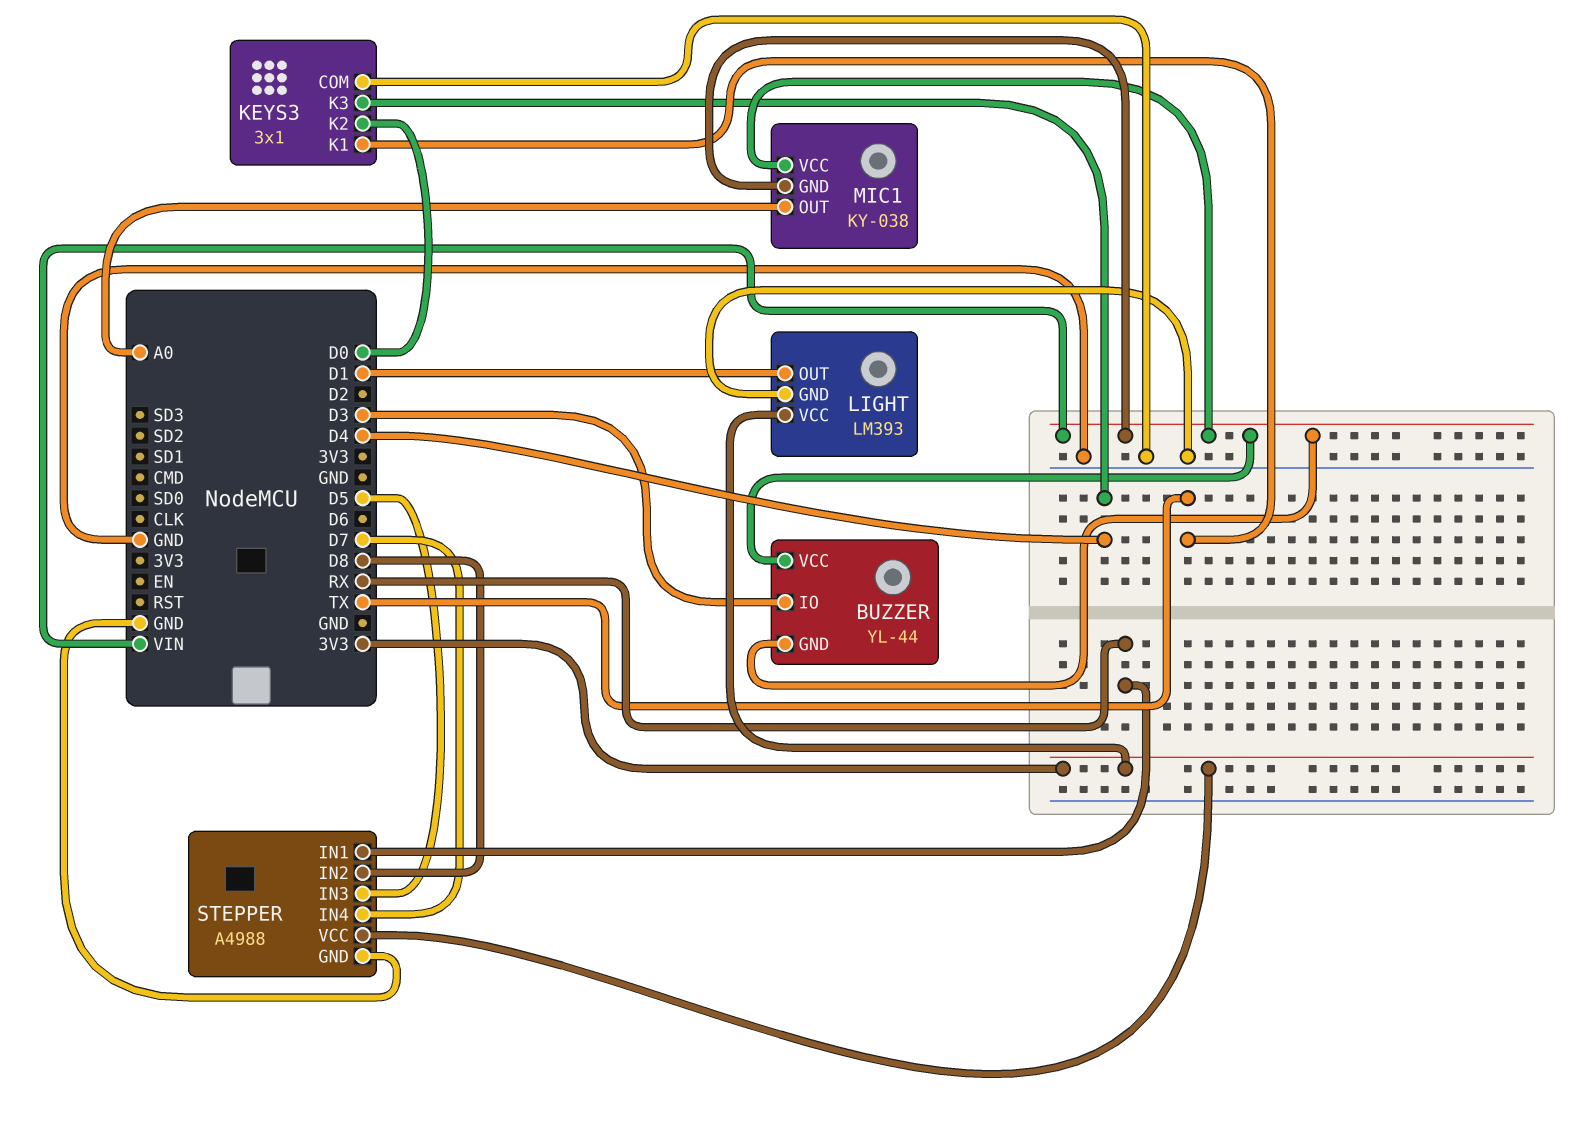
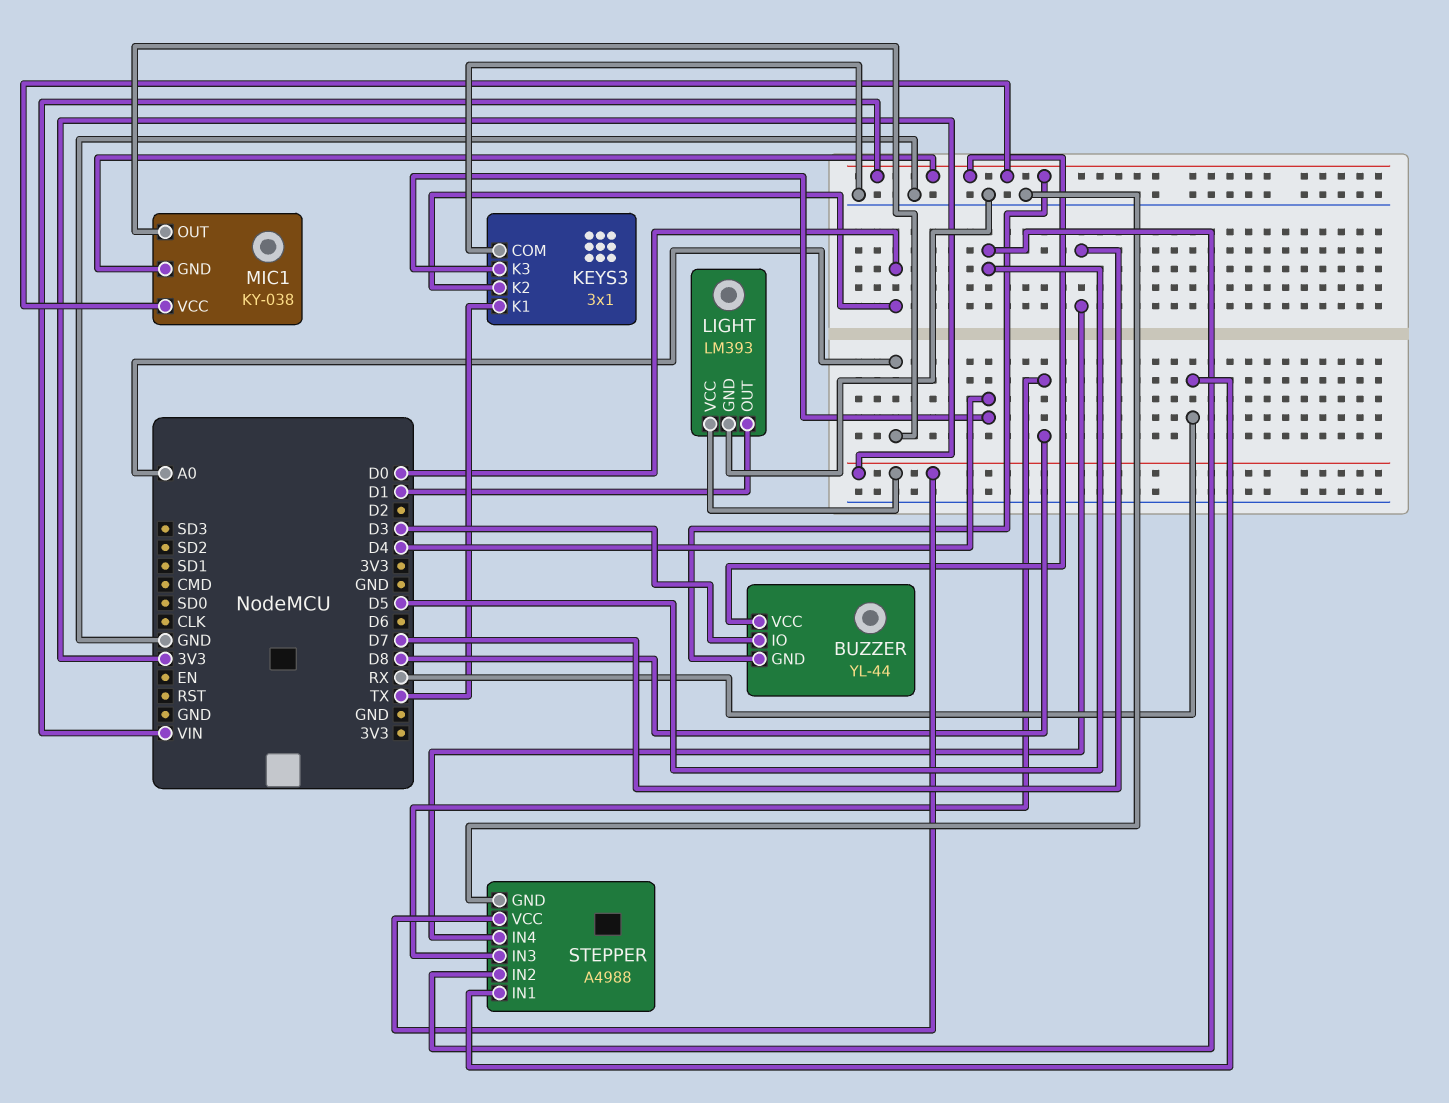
STEPPER pin IN2: D8 -> D5
STEPPER pin IN3: D5 -> D8

